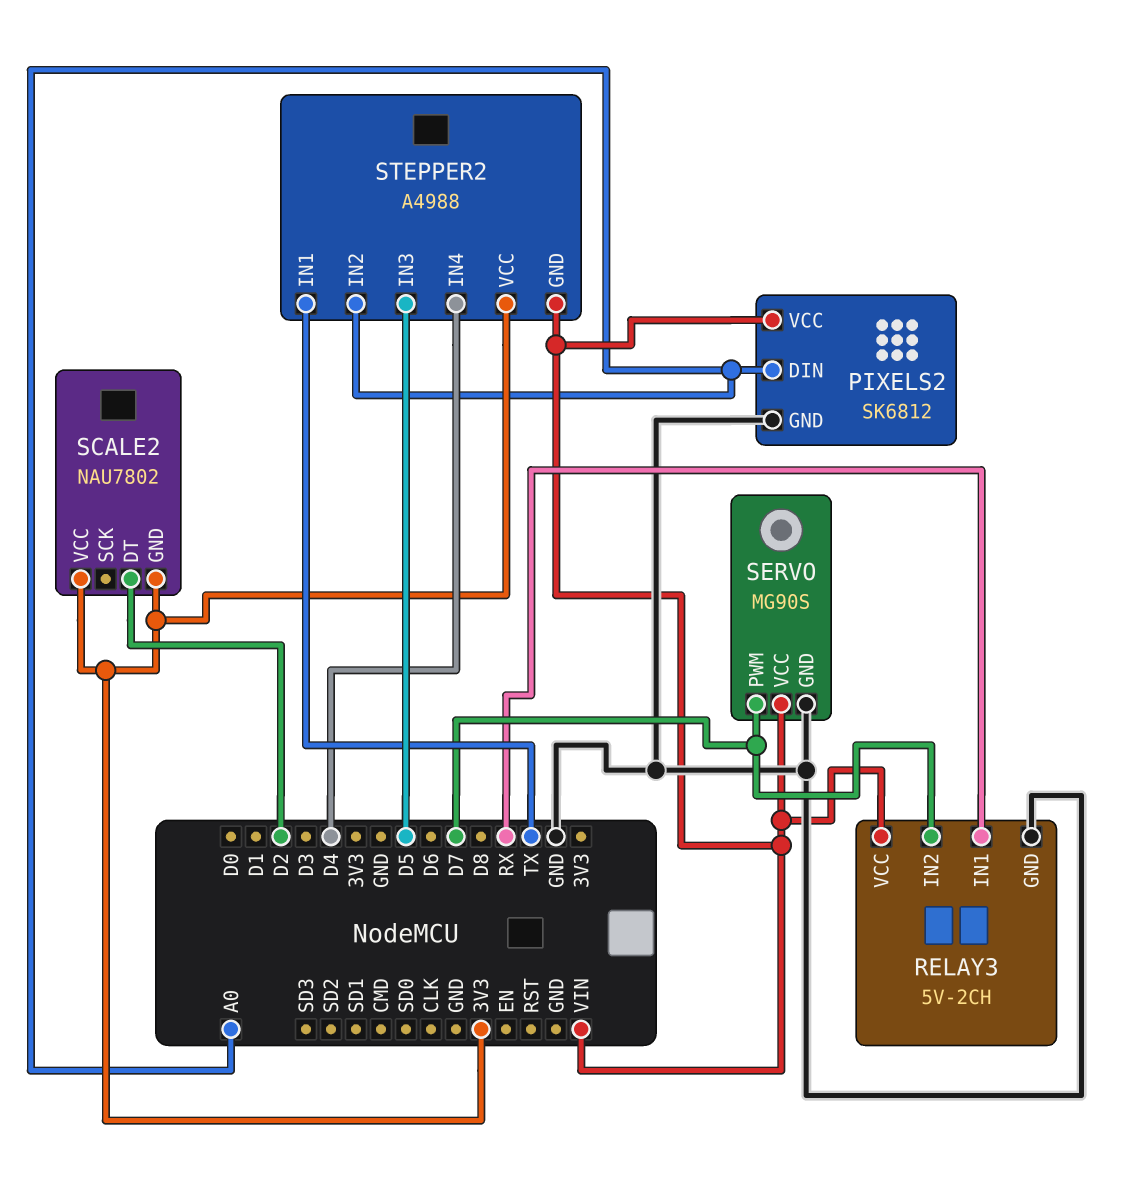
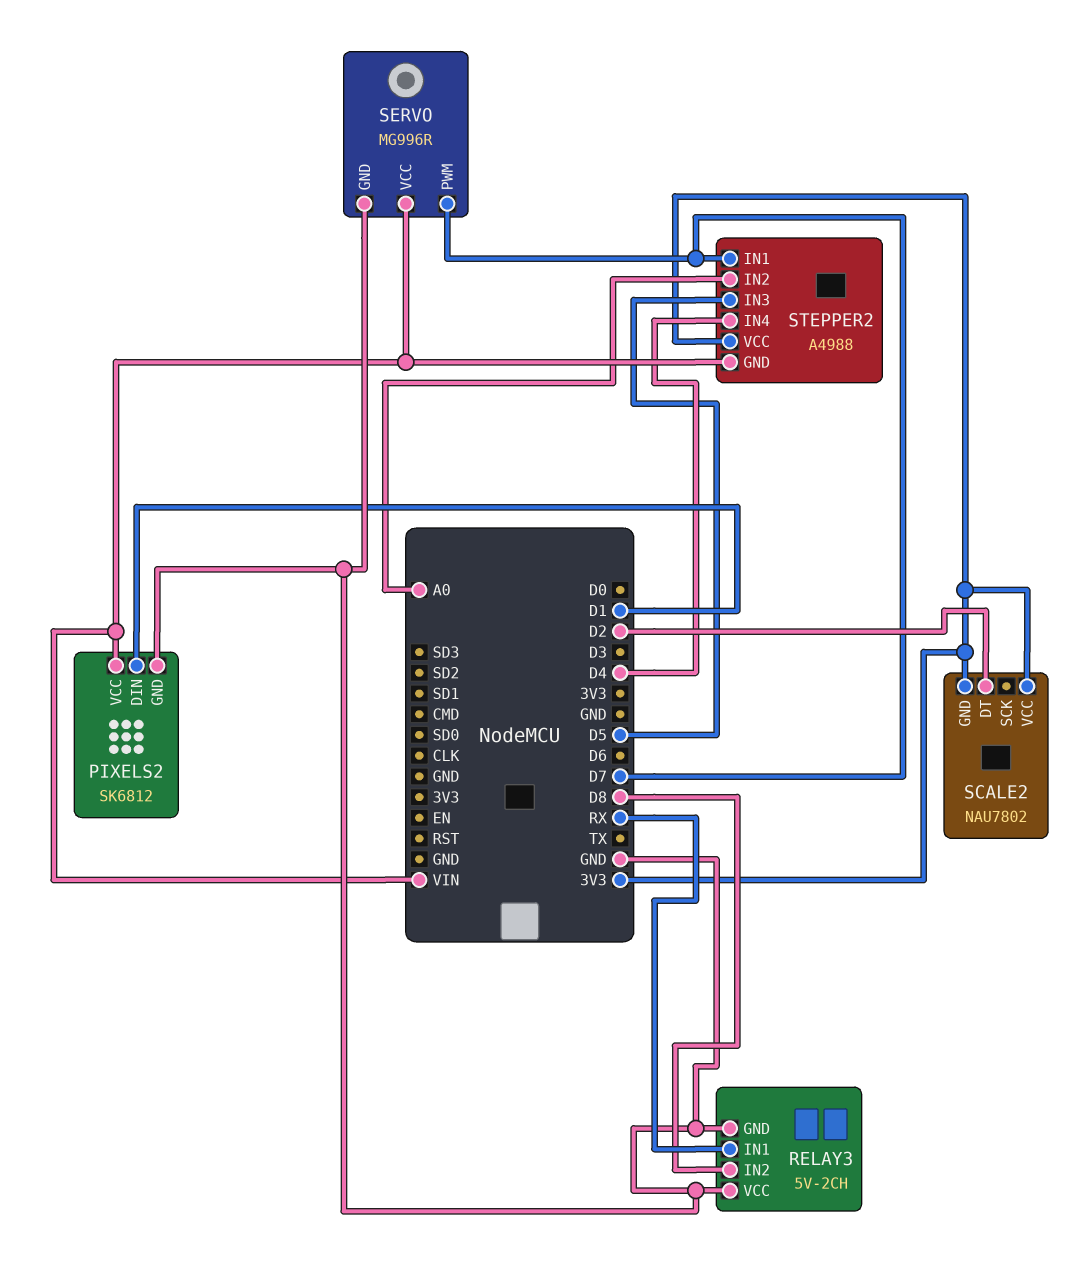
PIXELS2 pin DIN: A0 -> D1
RELAY3 pin IN2: D7 -> D8
RELAY3 pin VCC: VIN -> GND
SERVO: MG90S -> MG996R
STEPPER2 pin IN1: TX -> D7

